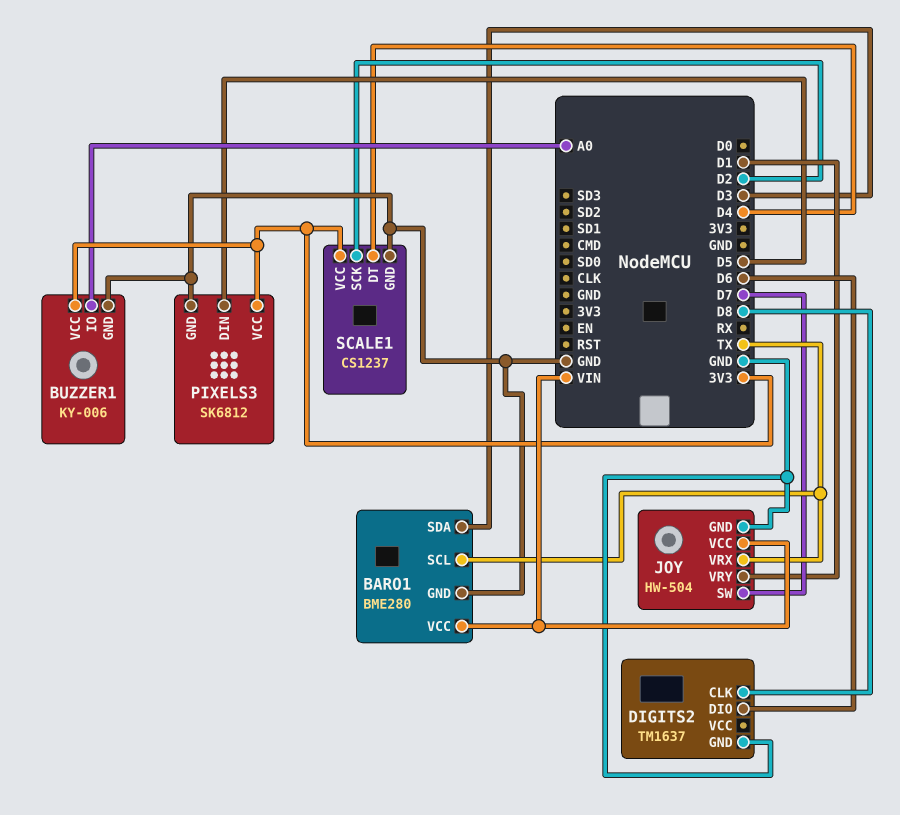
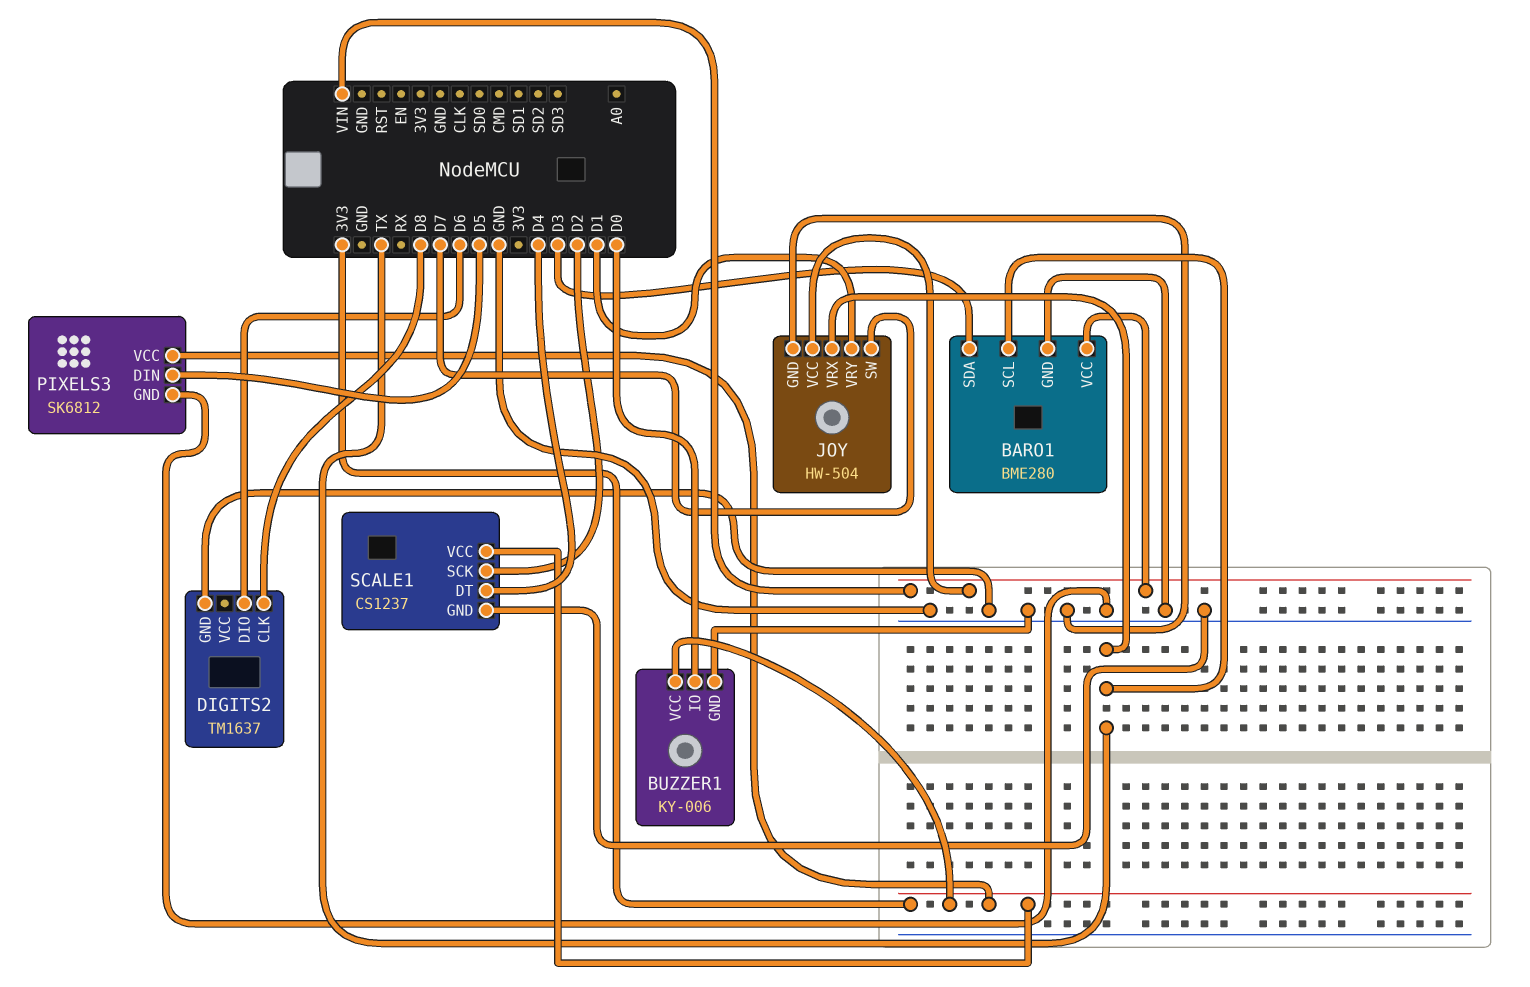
BUZZER1 pin IO: A0 -> D0

